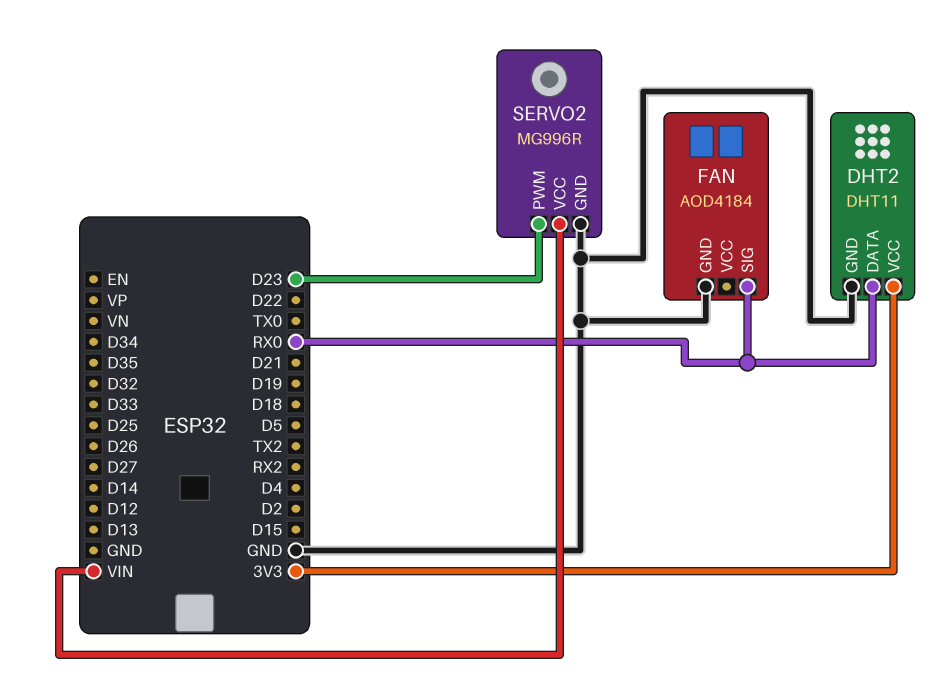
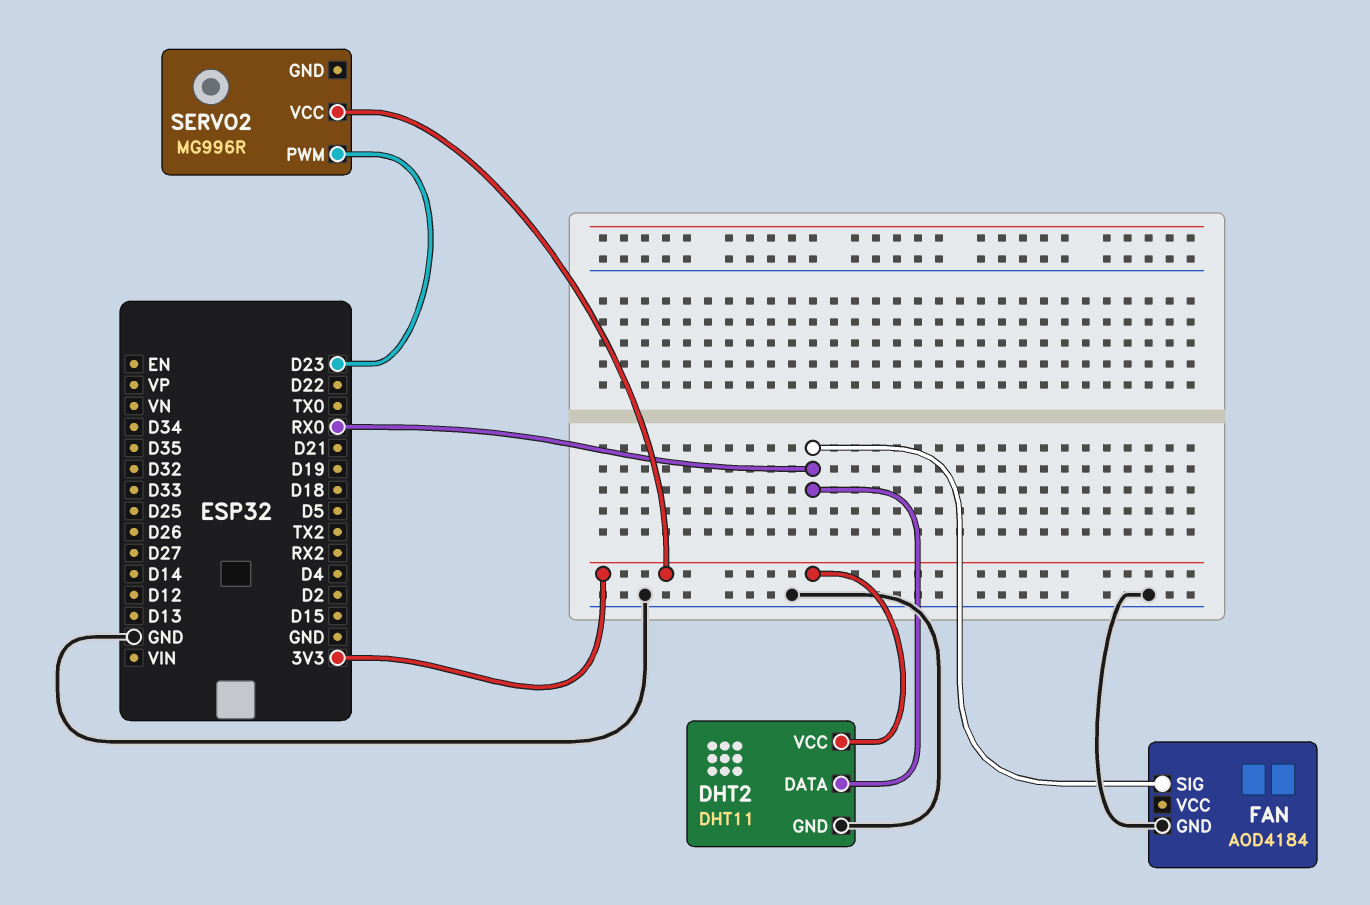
SERVO2 pin GND: GND -> none
SERVO2 pin VCC: VIN -> 3V3

